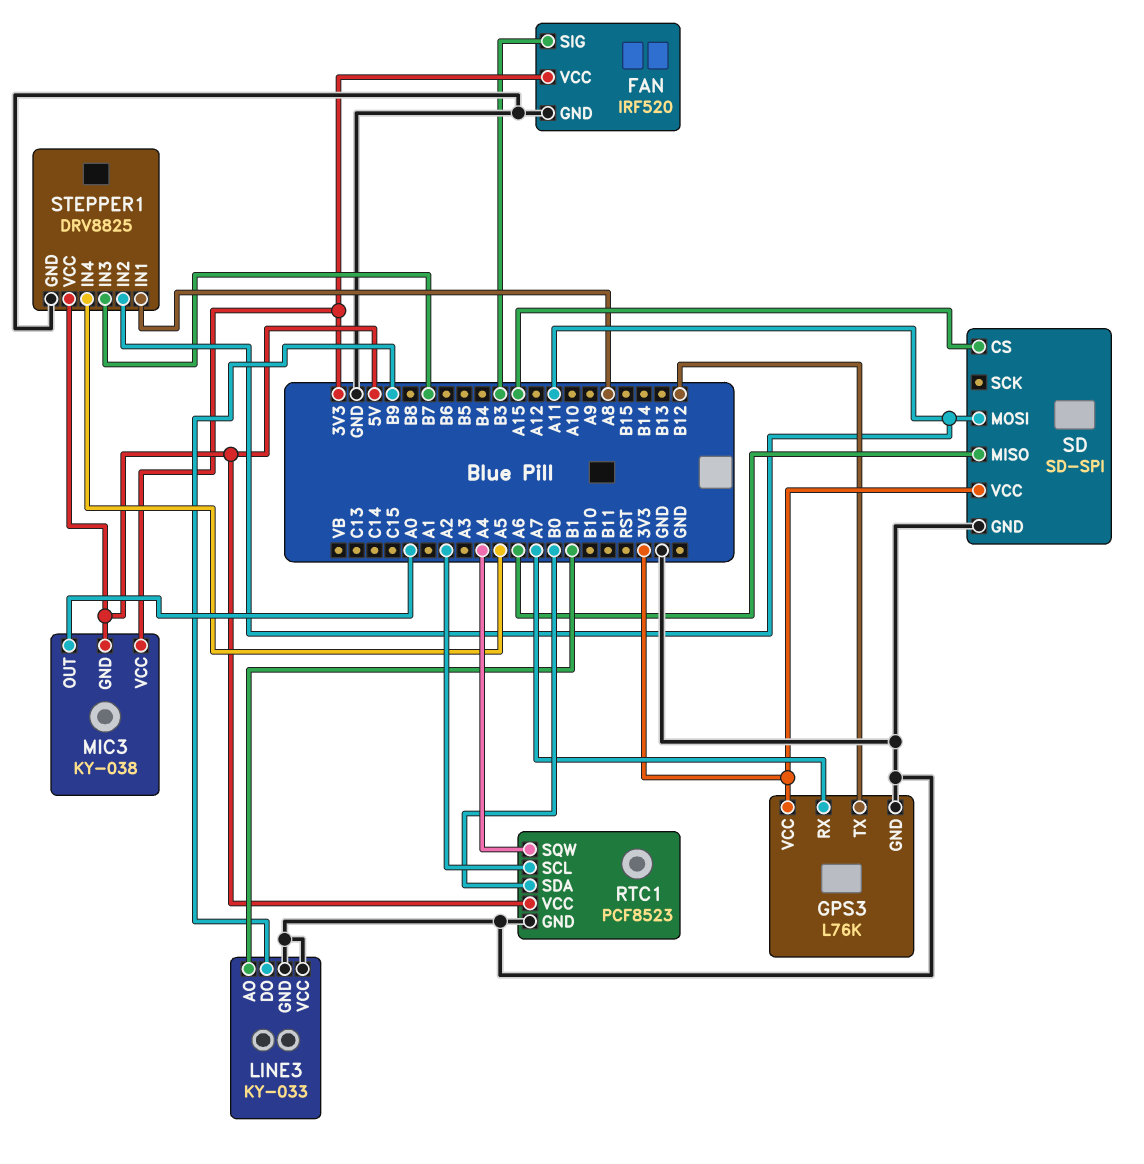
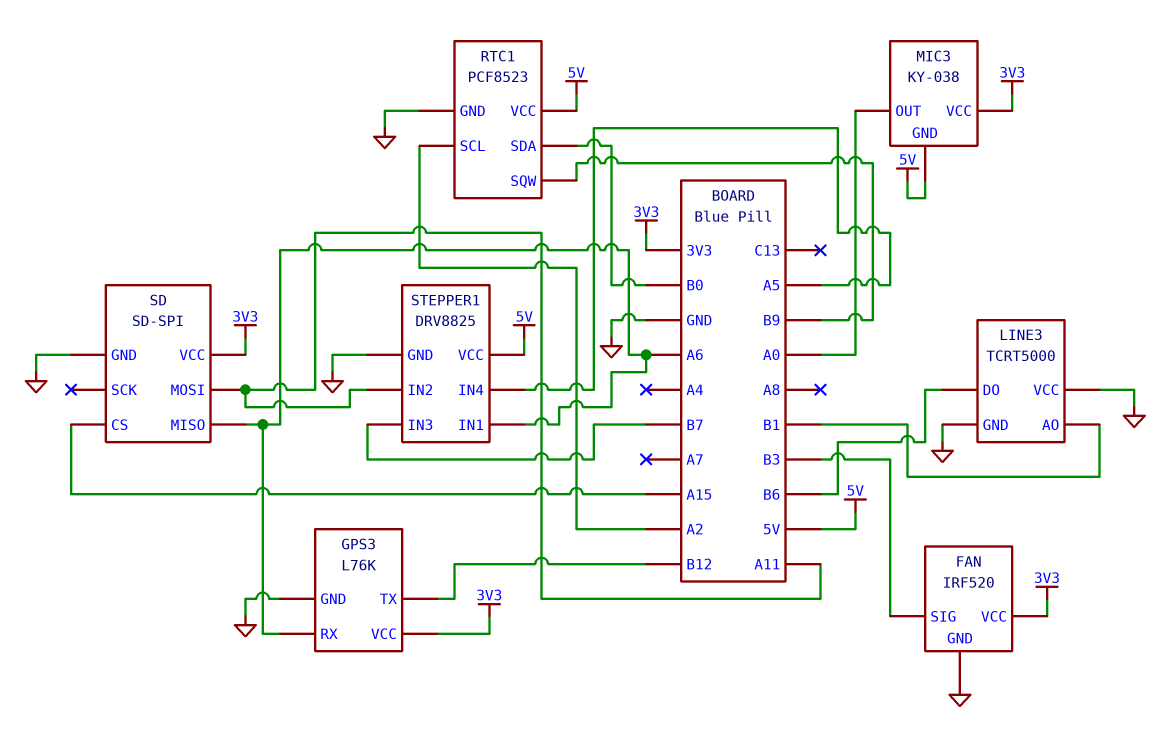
GPS3 pin RX: A7 -> A6
LINE3: KY-033 -> TCRT5000
LINE3 pin DO: B9 -> B6
RTC1 pin SQW: A4 -> B9
STEPPER1 pin IN1: A8 -> A6

